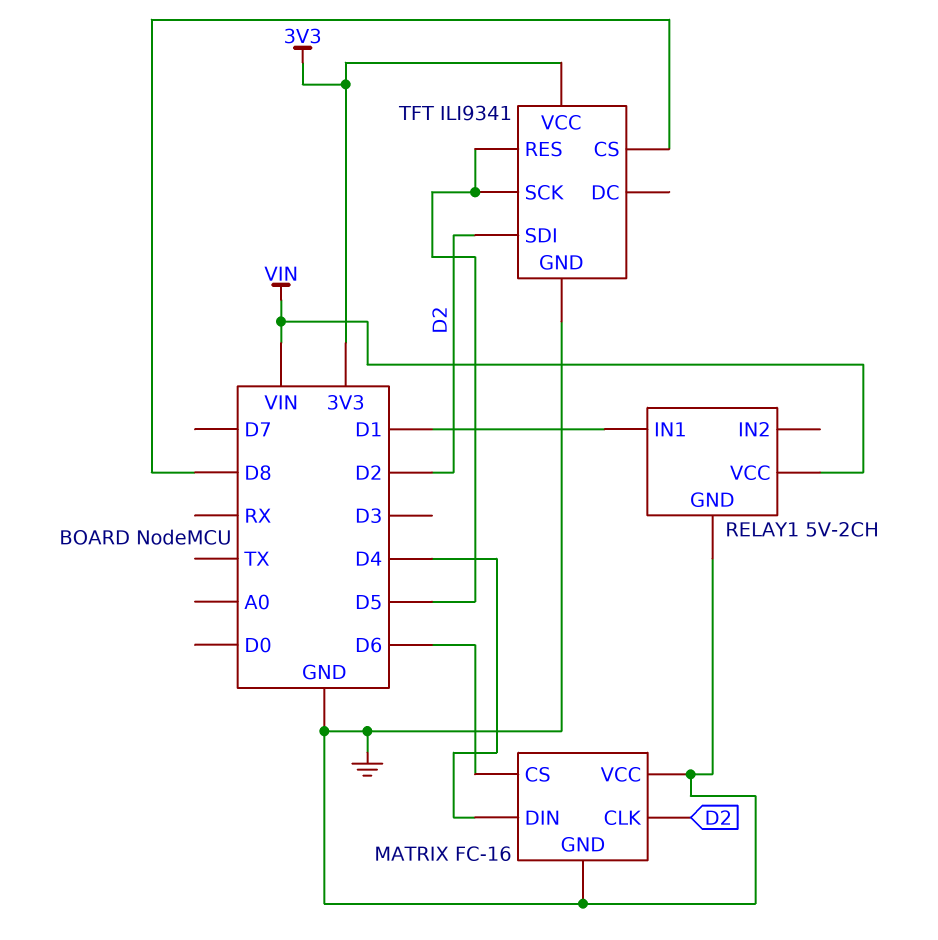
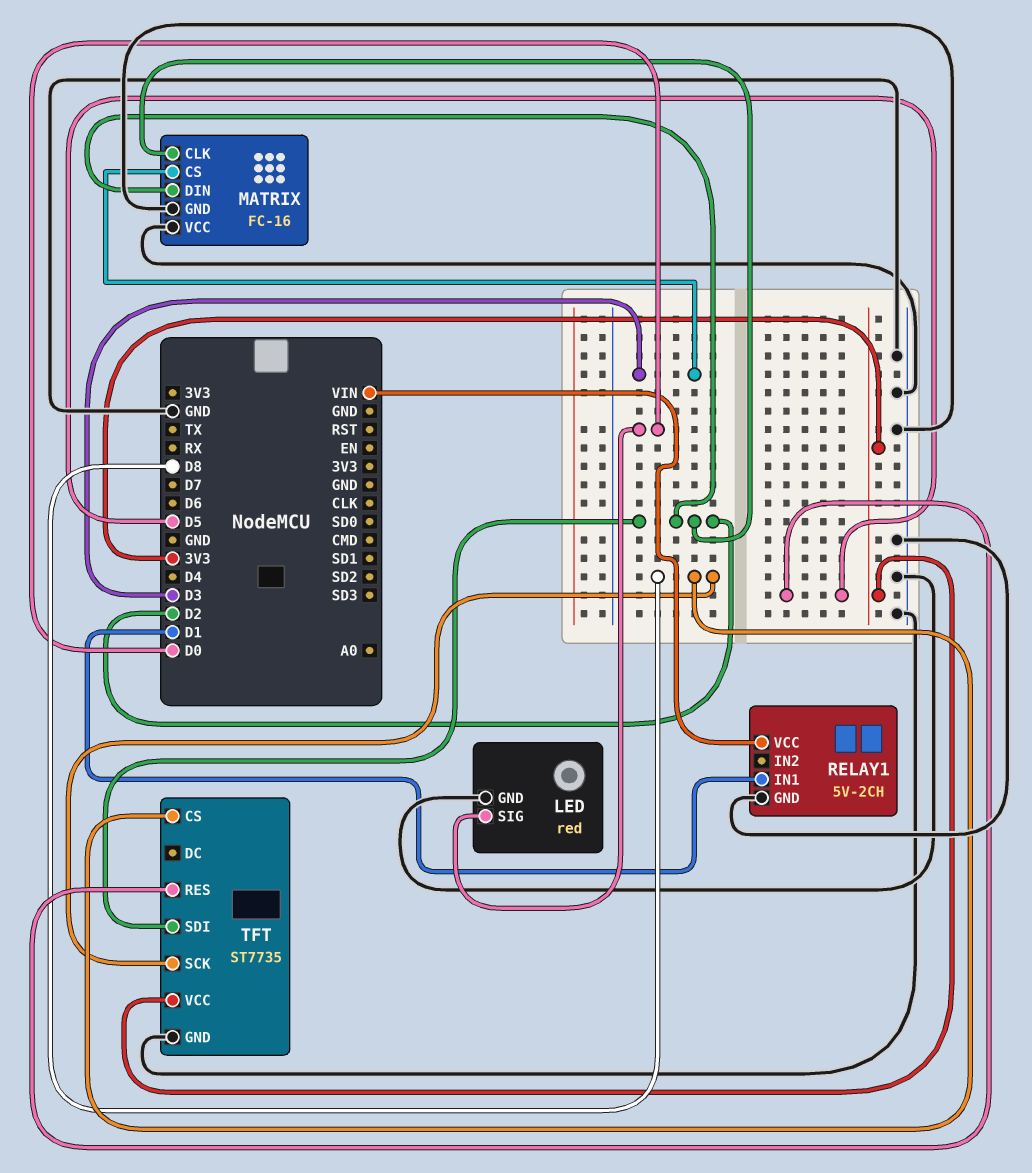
LED: none -> red
LED pin GND: none -> GND
LED pin SIG: none -> D0
MATRIX pin CS: D6 -> D3
MATRIX pin DIN: D4 -> D2
TFT: ILI9341 -> ST7735
TFT pin SCK: D5 -> D8

